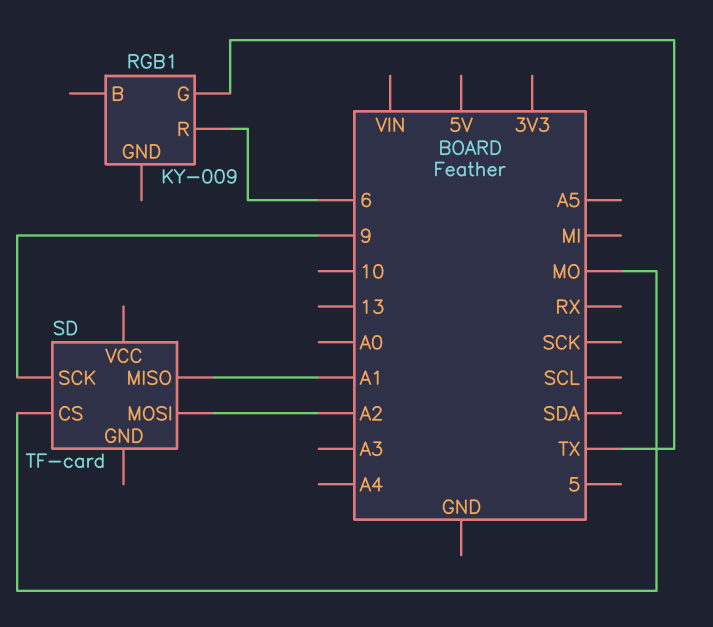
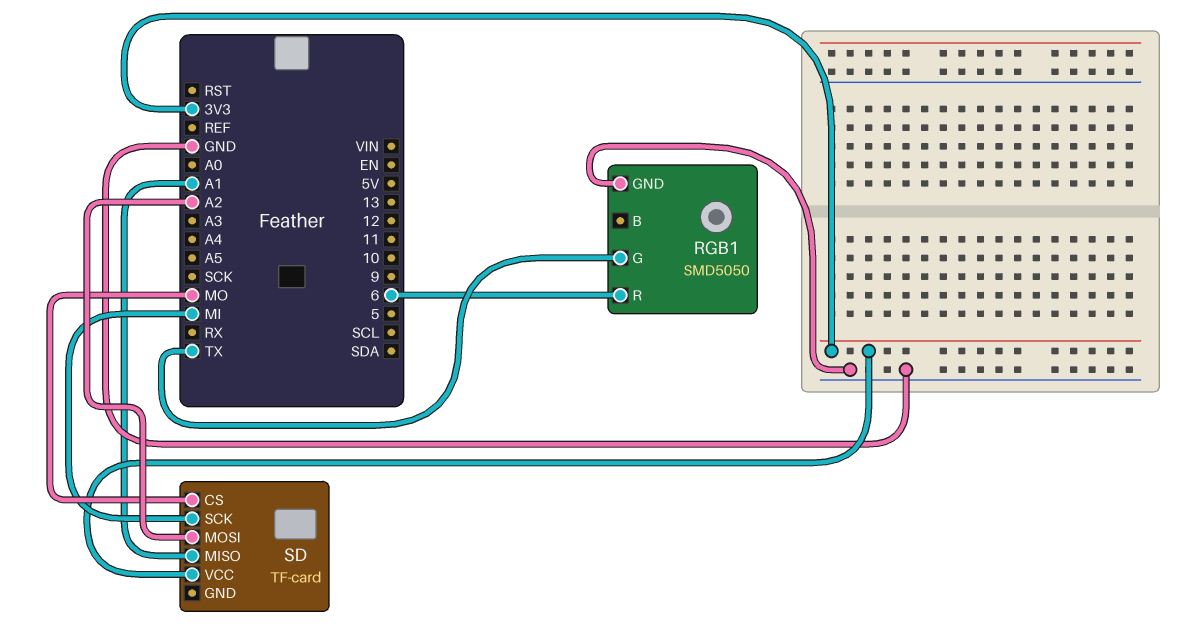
RGB1: KY-009 -> SMD5050
RGB1 pin GND: none -> GND
SD pin SCK: 9 -> MI
SD pin VCC: none -> 3V3

